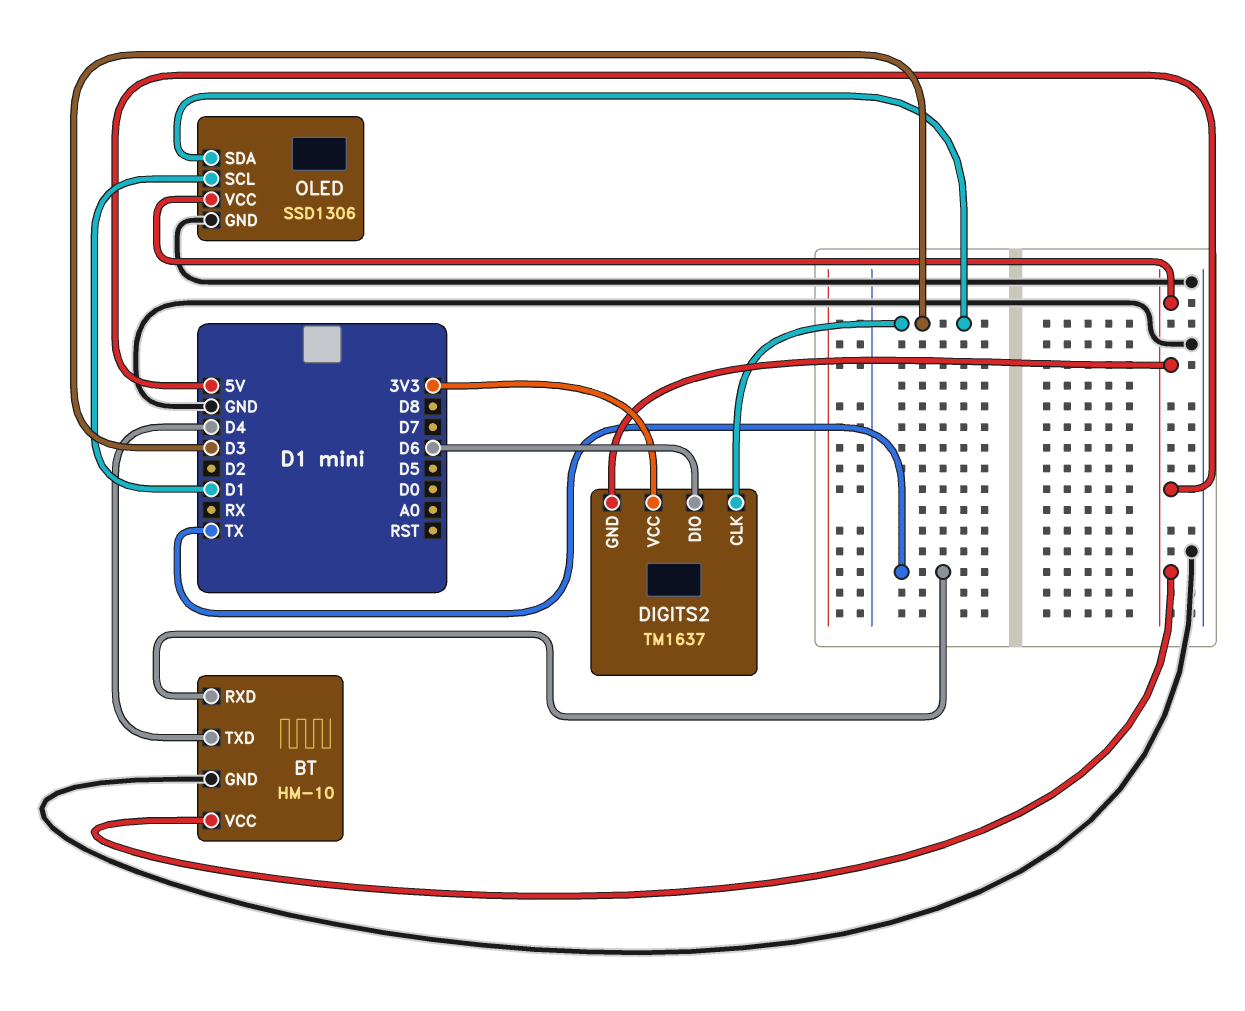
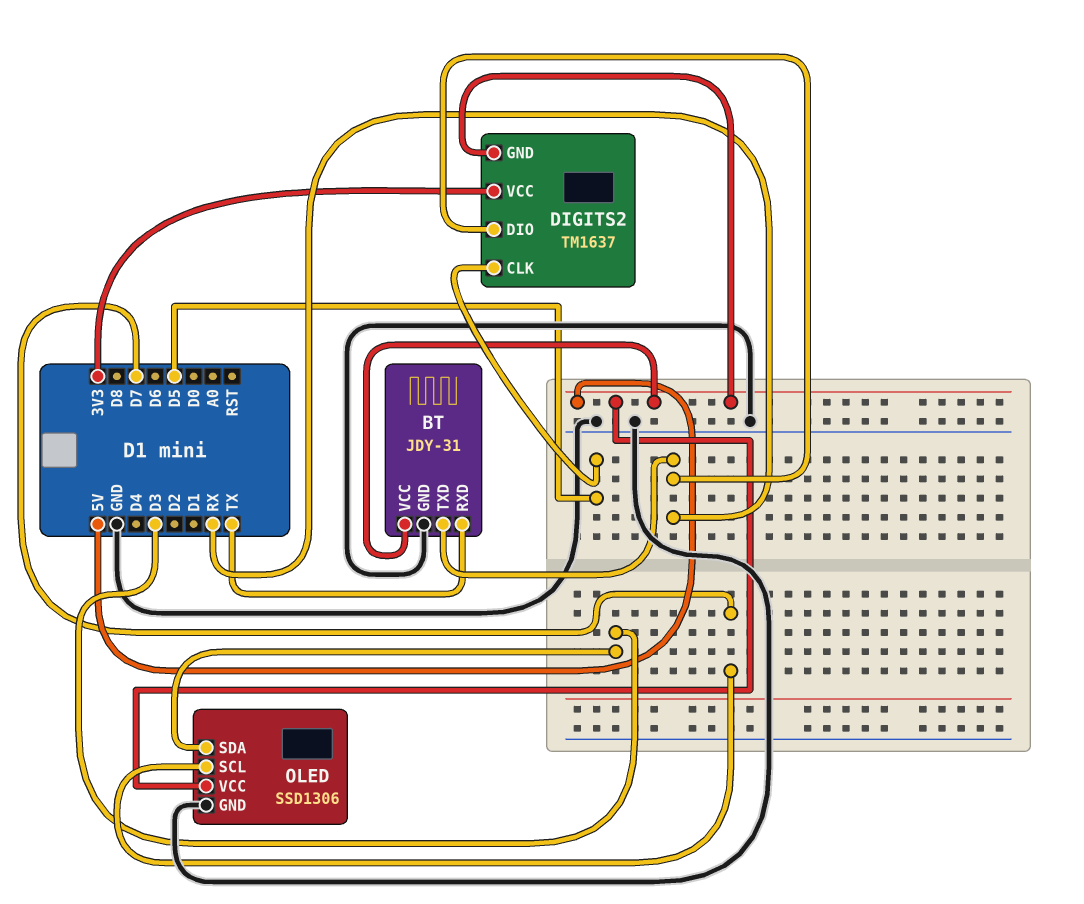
BT: HM-10 -> JDY-31
BT pin TXD: D4 -> RX
DIGITS2 pin CLK: D3 -> D5
DIGITS2 pin DIO: D6 -> RX
OLED pin SCL: D1 -> D7

